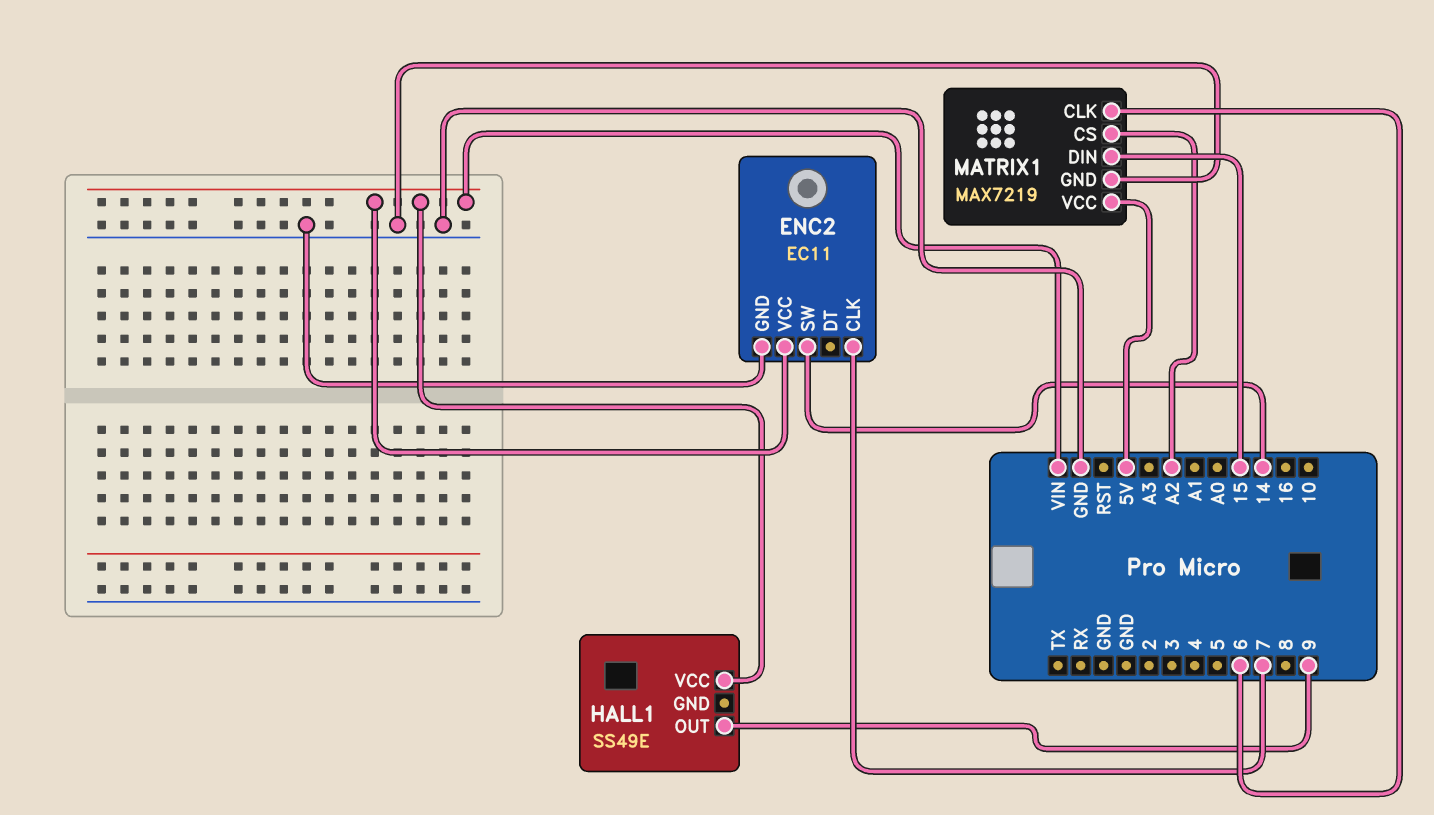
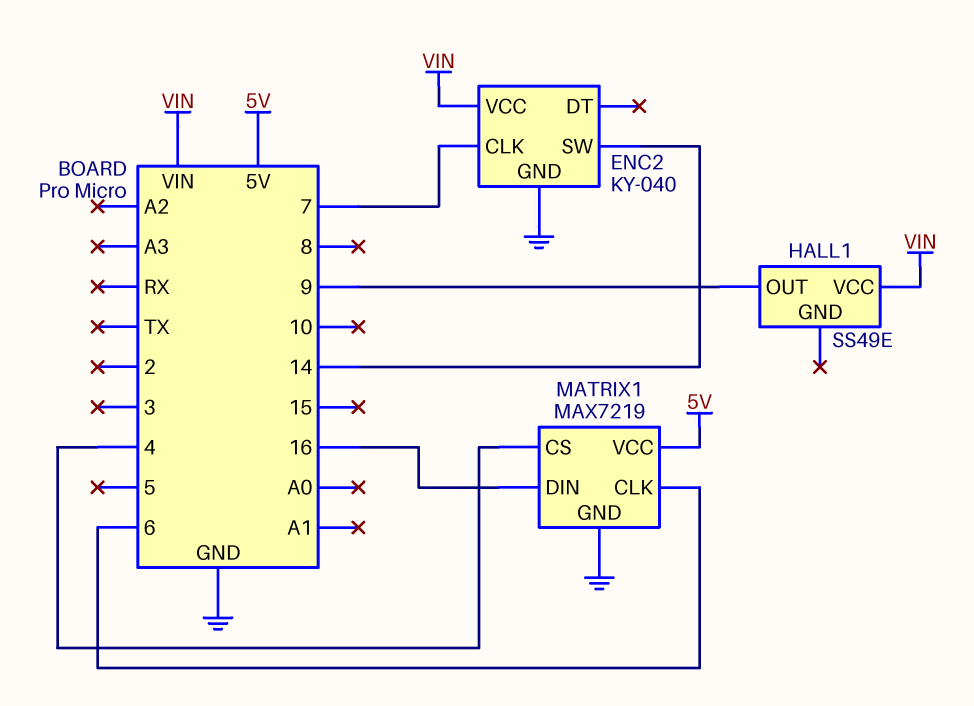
ENC2: EC11 -> KY-040
MATRIX1 pin CS: A2 -> 4
MATRIX1 pin DIN: 15 -> 16

